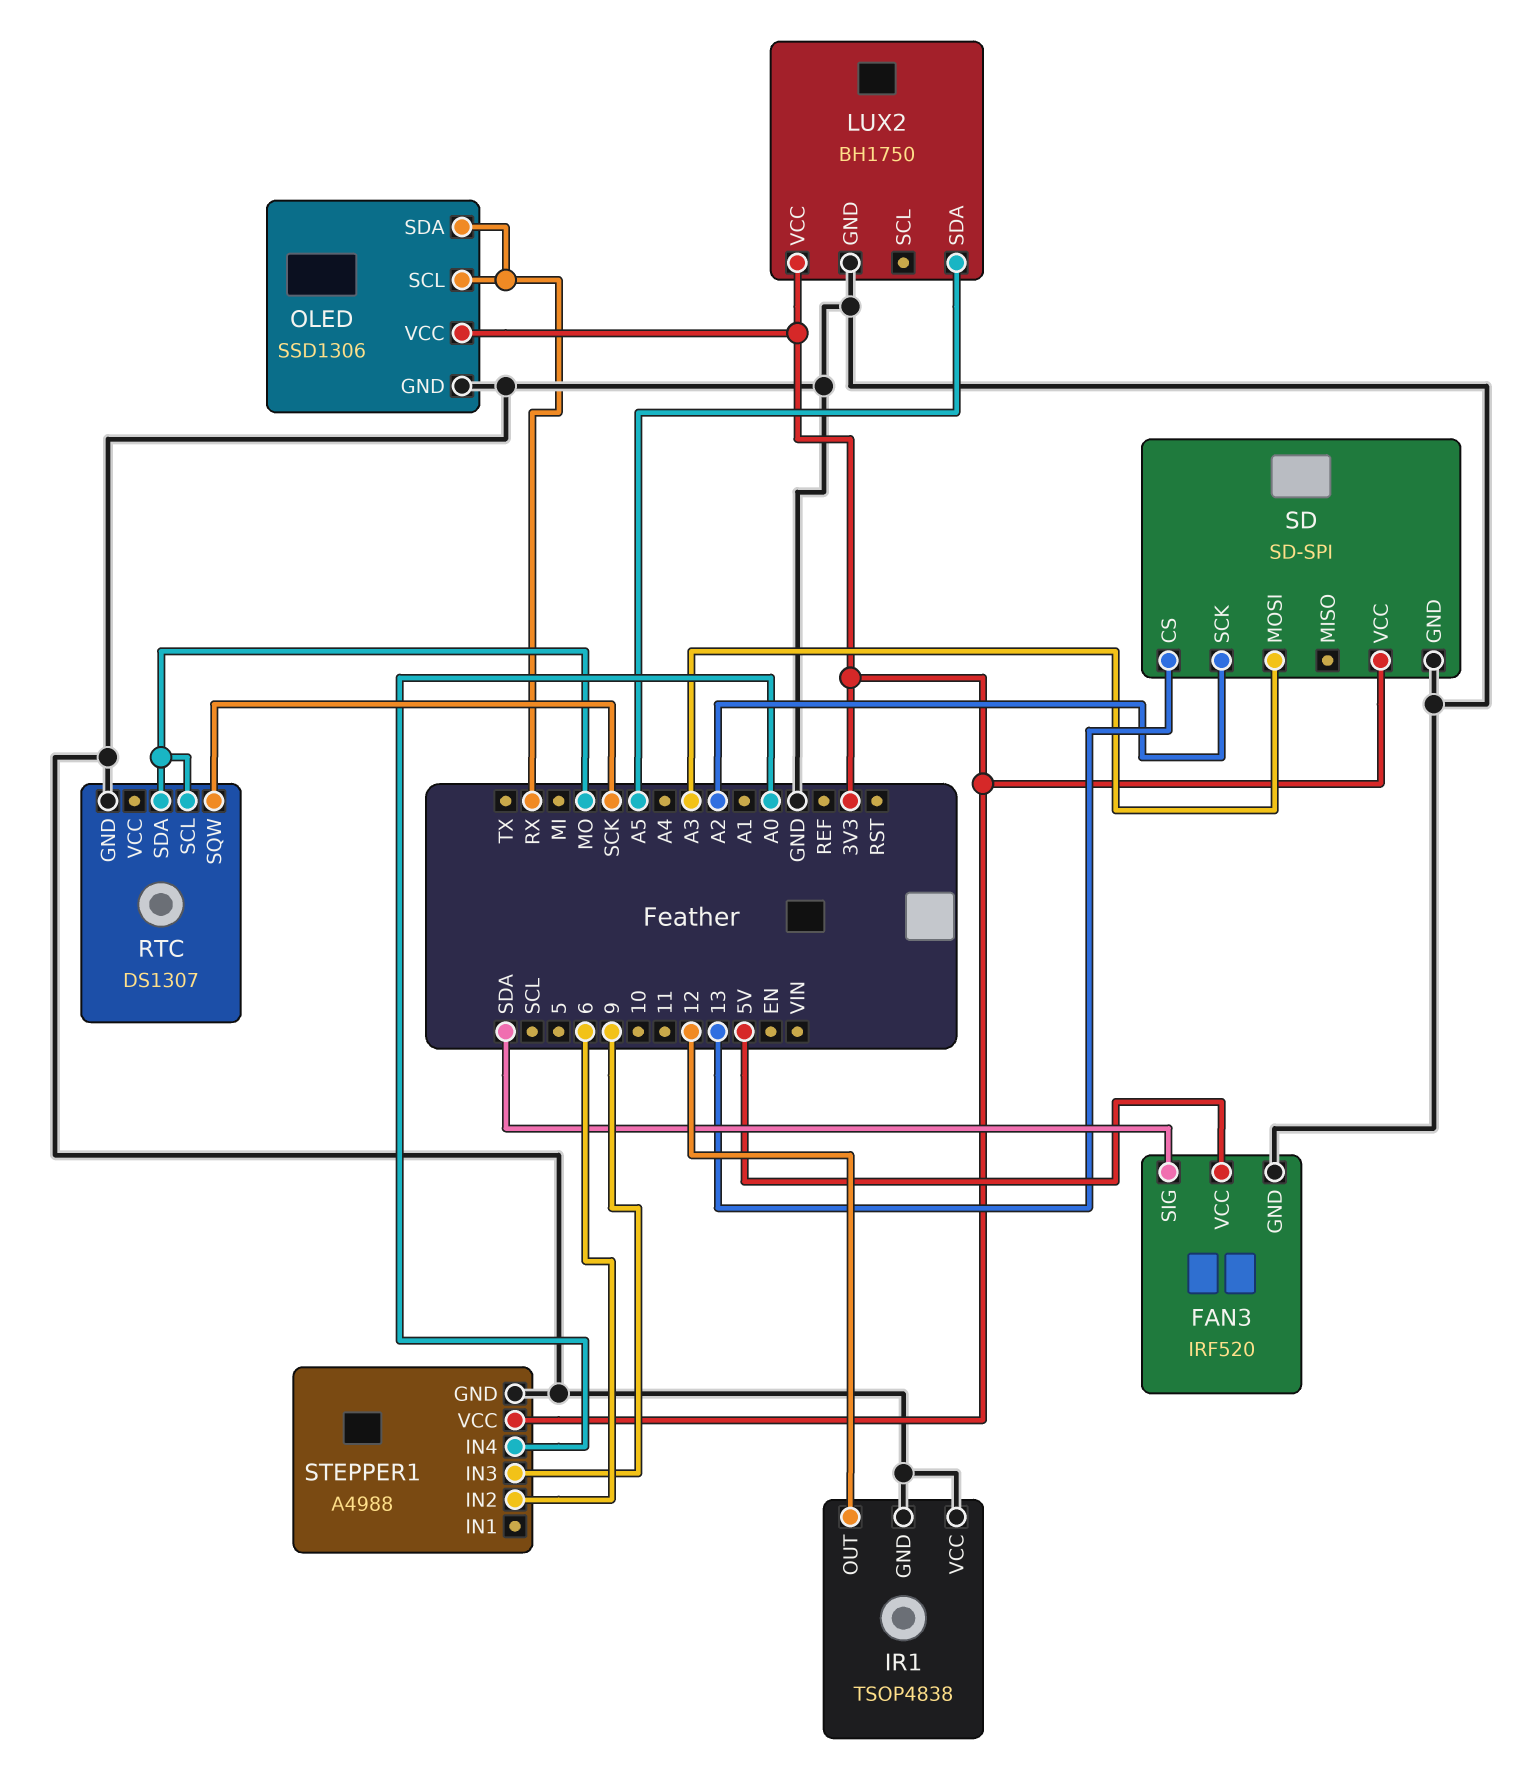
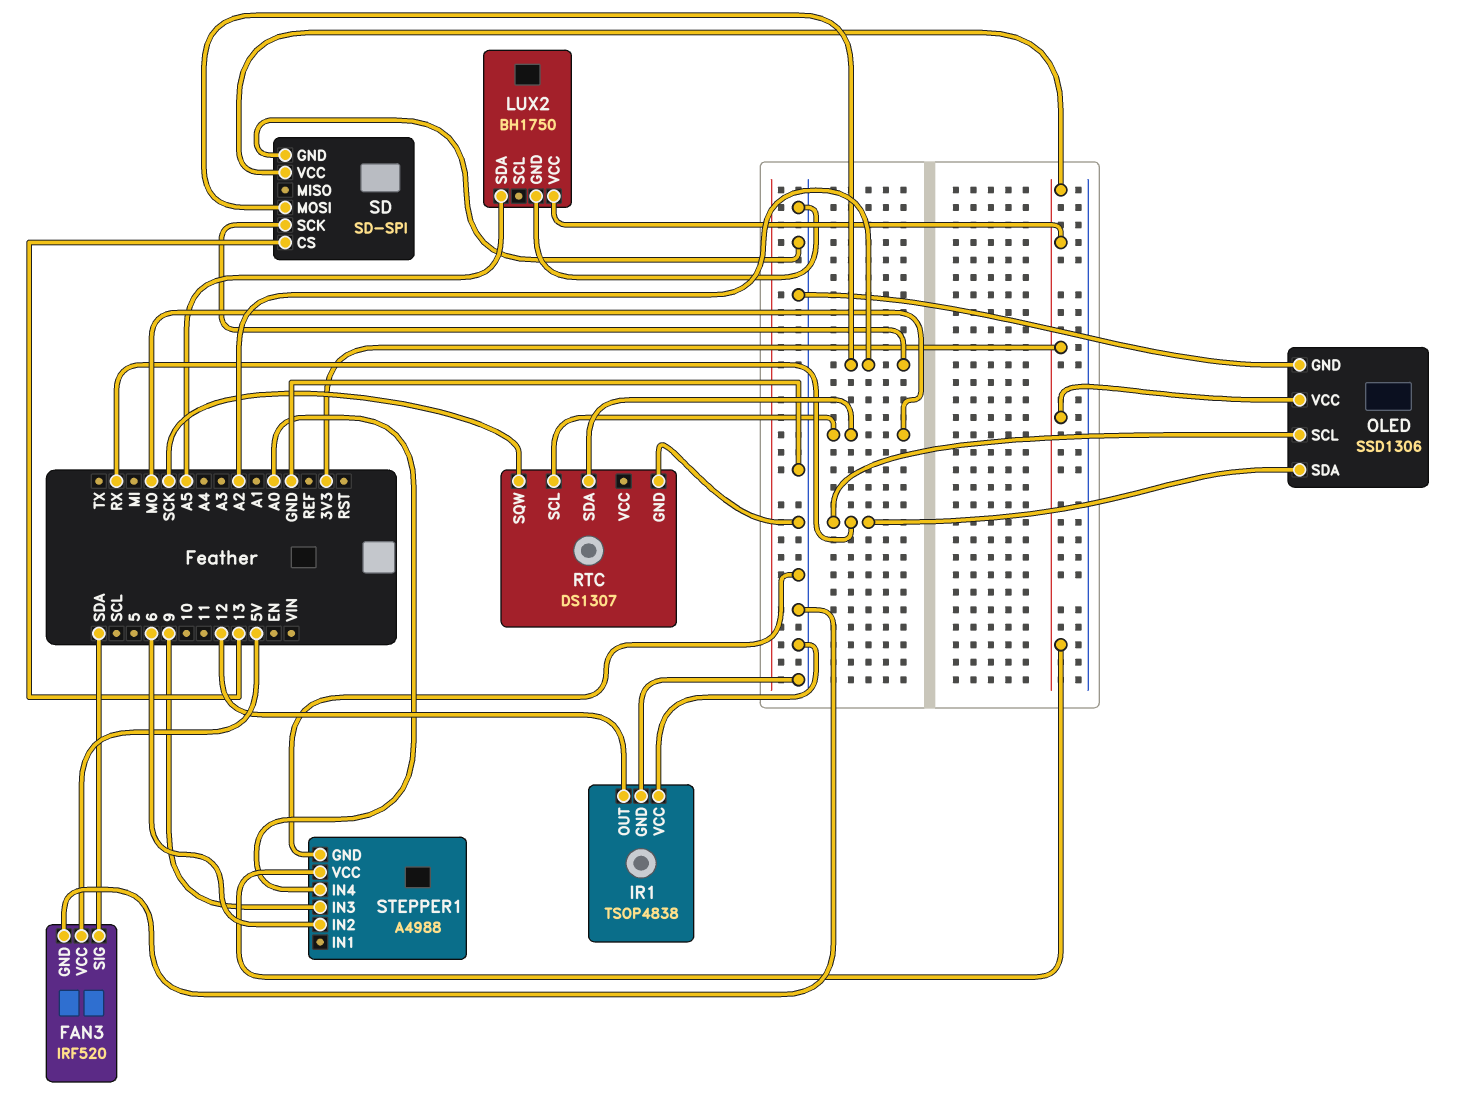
SD pin MOSI: A3 -> A2

